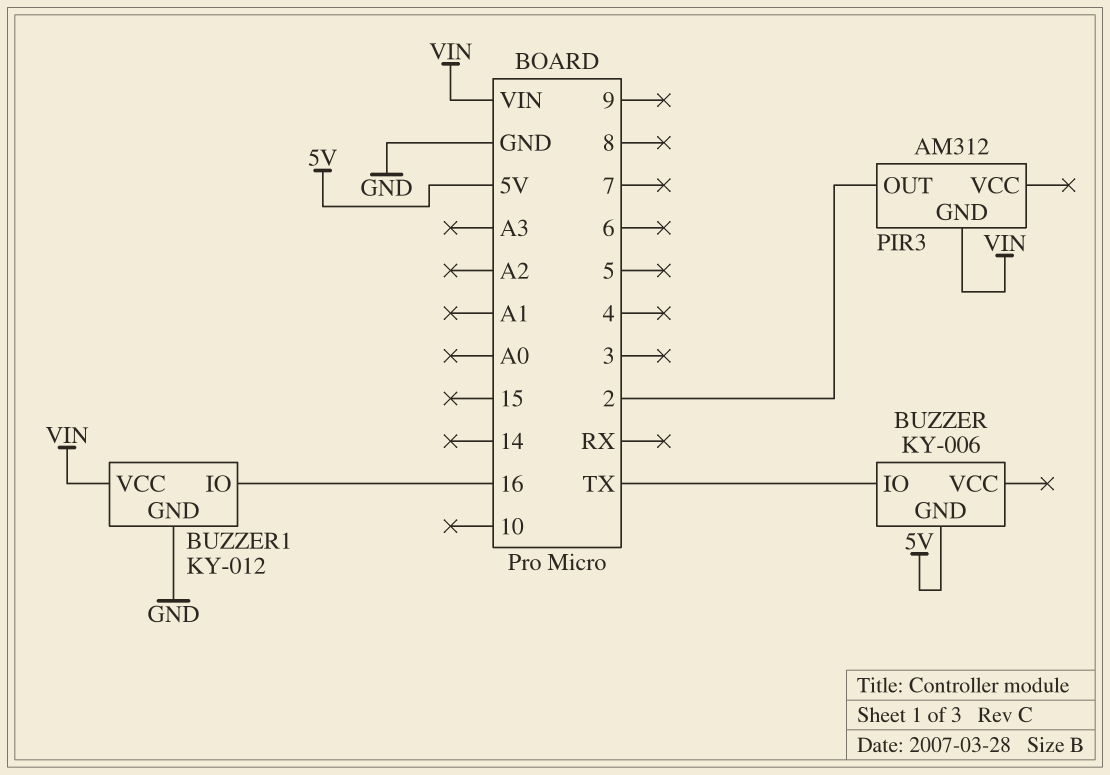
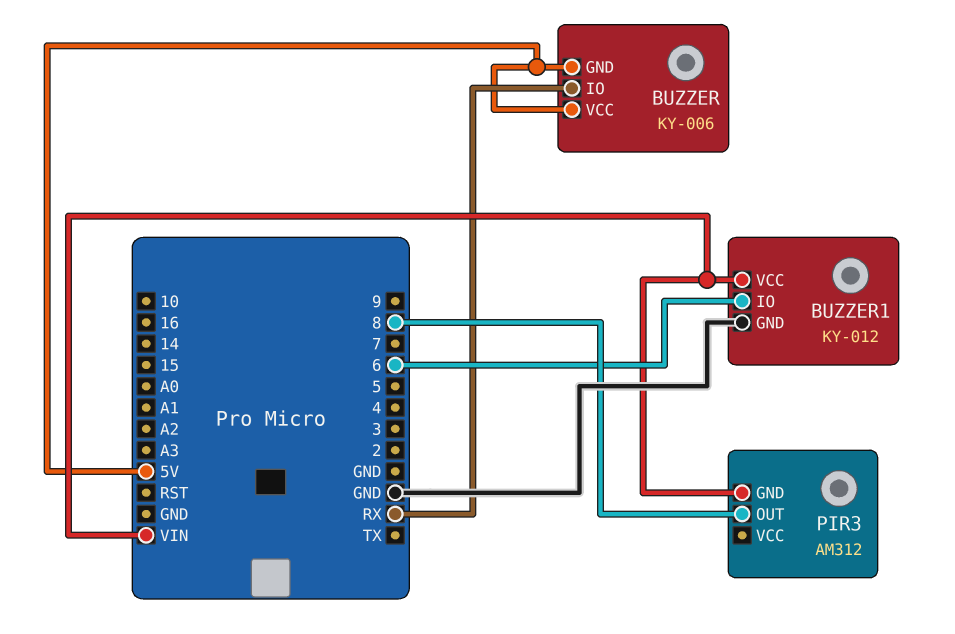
BUZZER pin IO: TX -> RX
BUZZER pin VCC: none -> 5V
BUZZER1 pin IO: 16 -> 6
PIR3 pin OUT: 2 -> 8

